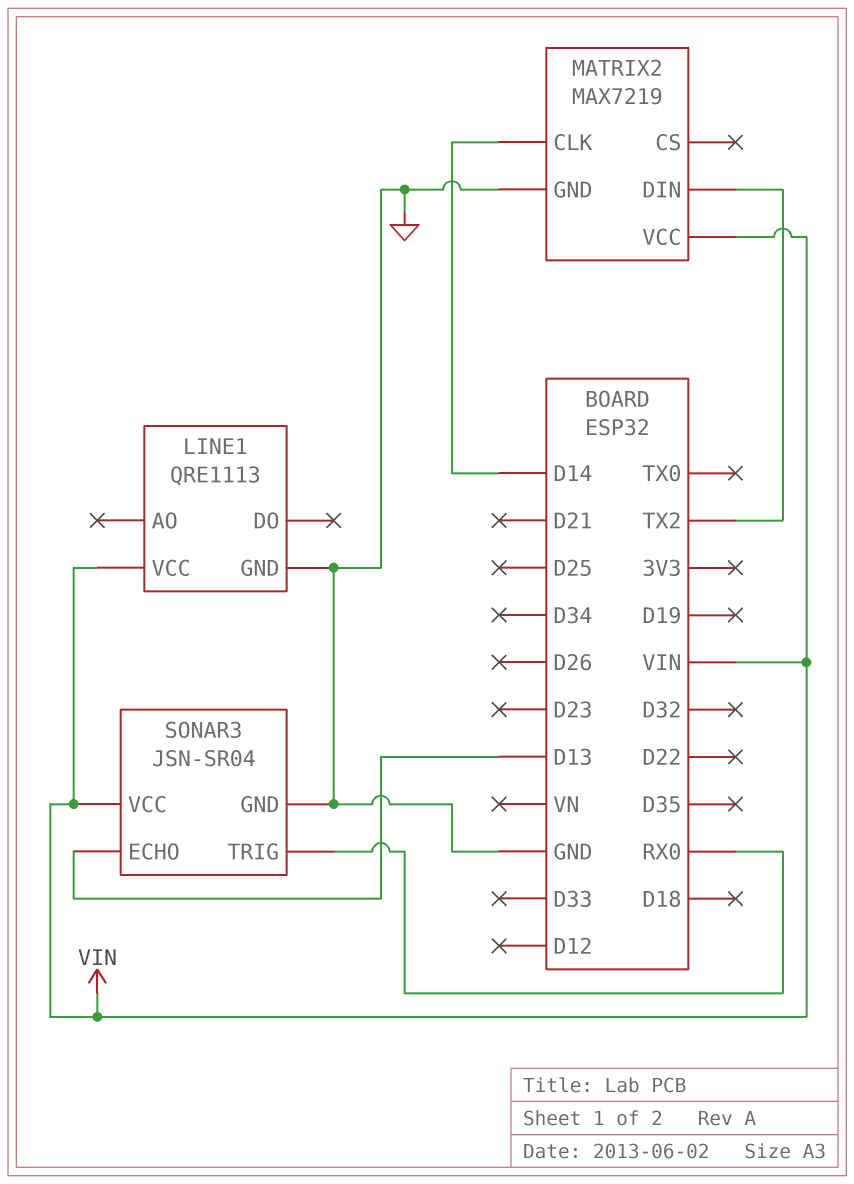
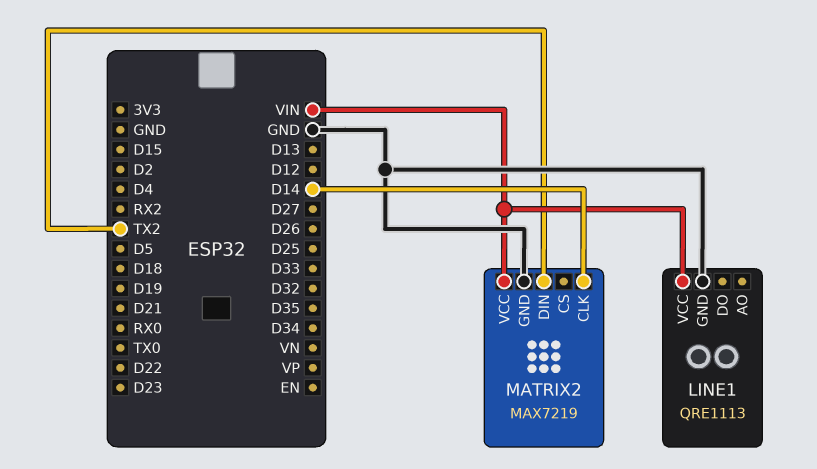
SONAR3: JSN-SR04 -> none
SONAR3 pin ECHO: D13 -> none
SONAR3 pin GND: GND -> none
SONAR3 pin TRIG: RX0 -> none
SONAR3 pin VCC: VIN -> none

